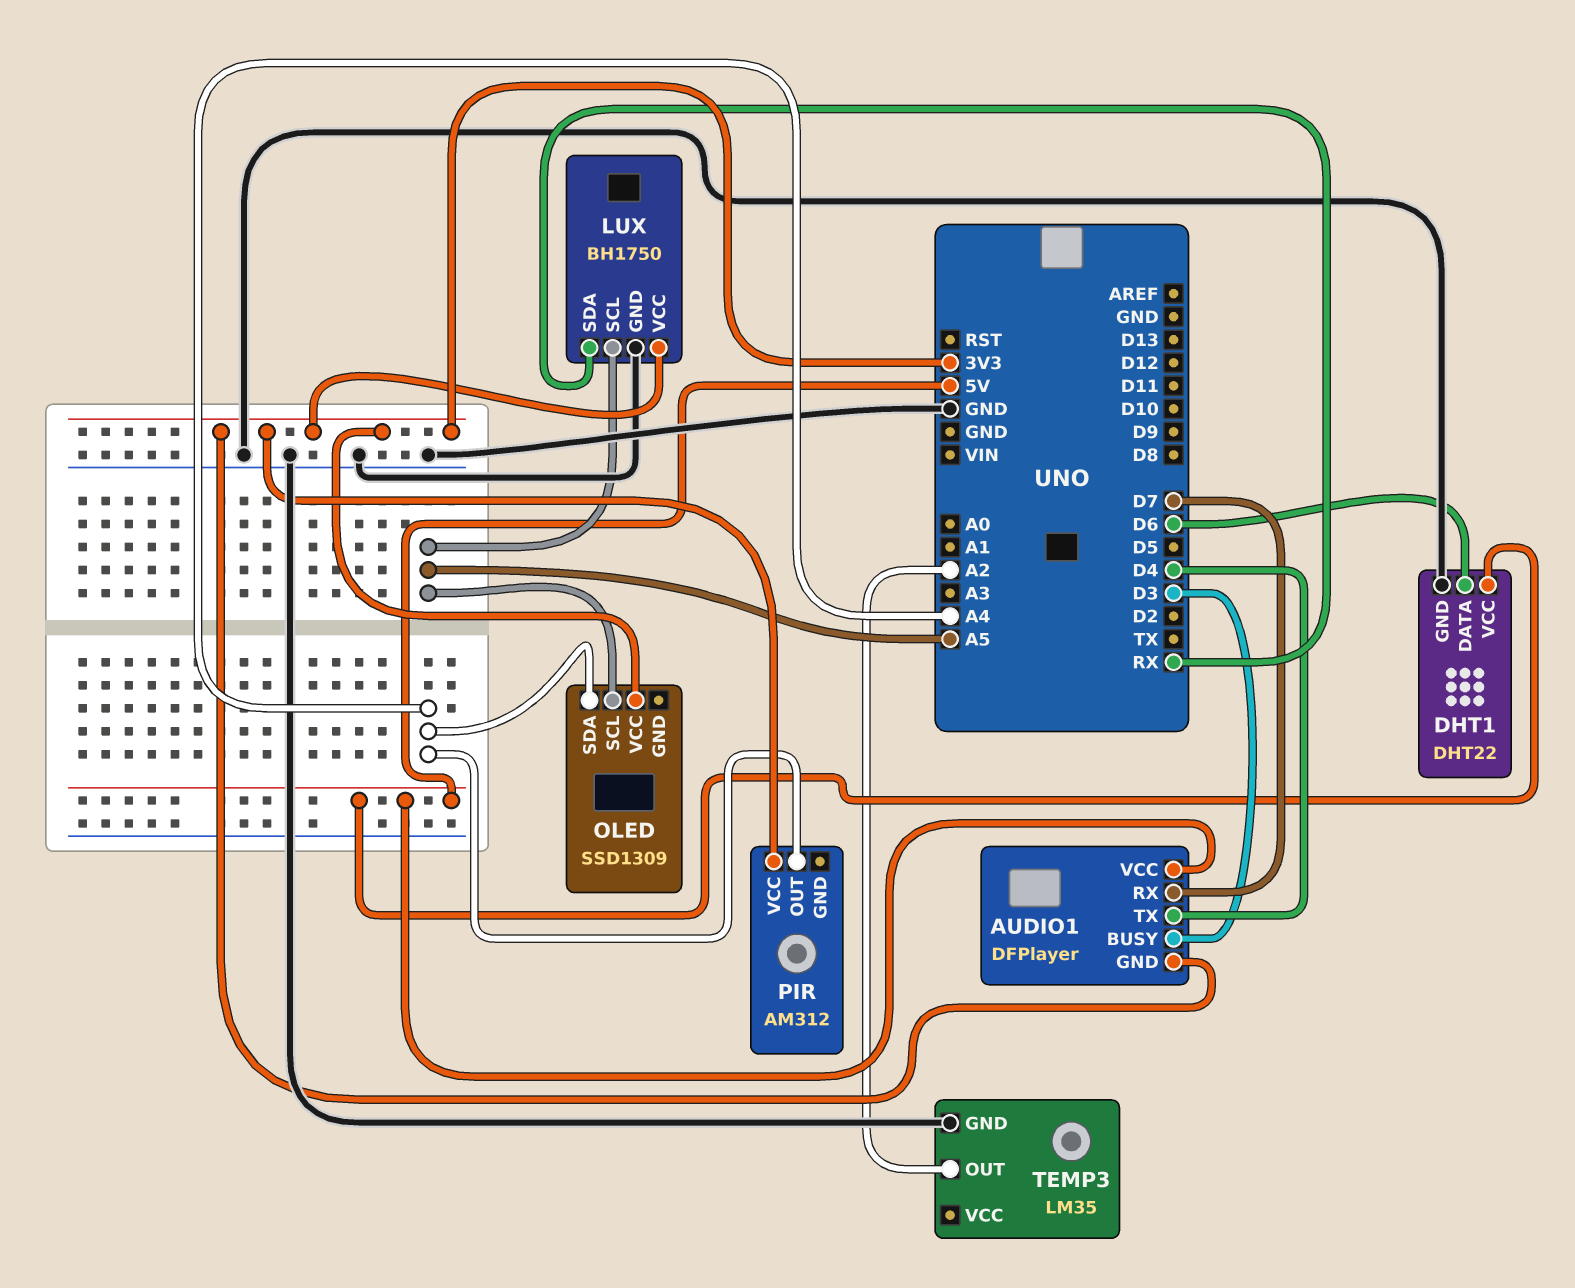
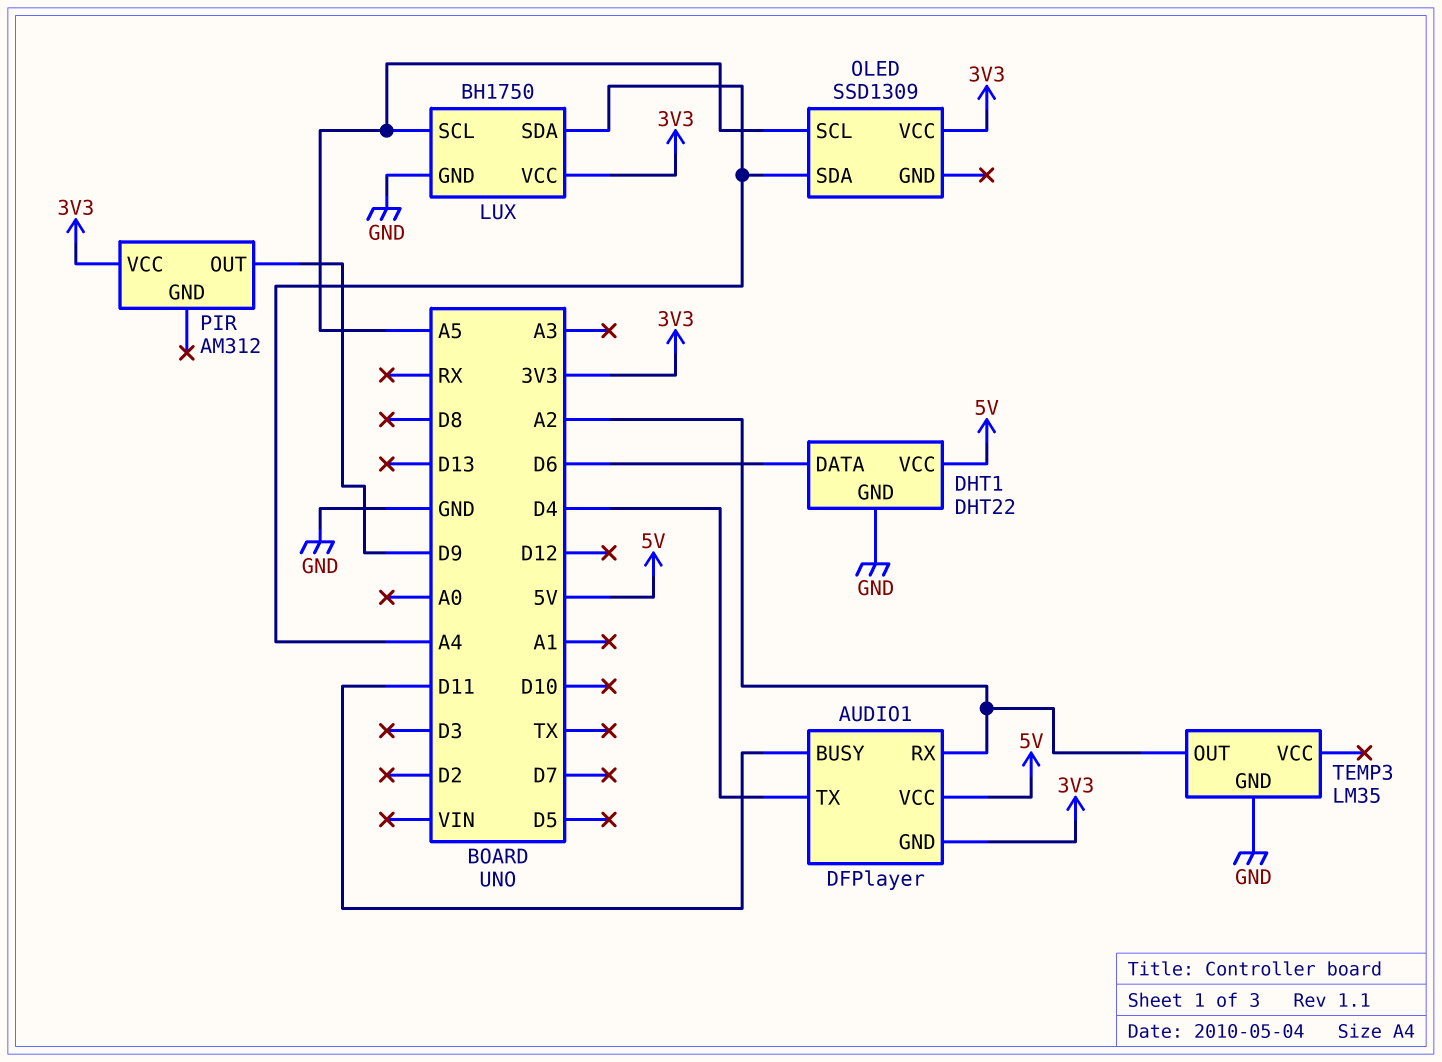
AUDIO1 pin BUSY: D3 -> D11
AUDIO1 pin RX: D7 -> A2
LUX pin SDA: RX -> A4
PIR pin OUT: A4 -> D9

